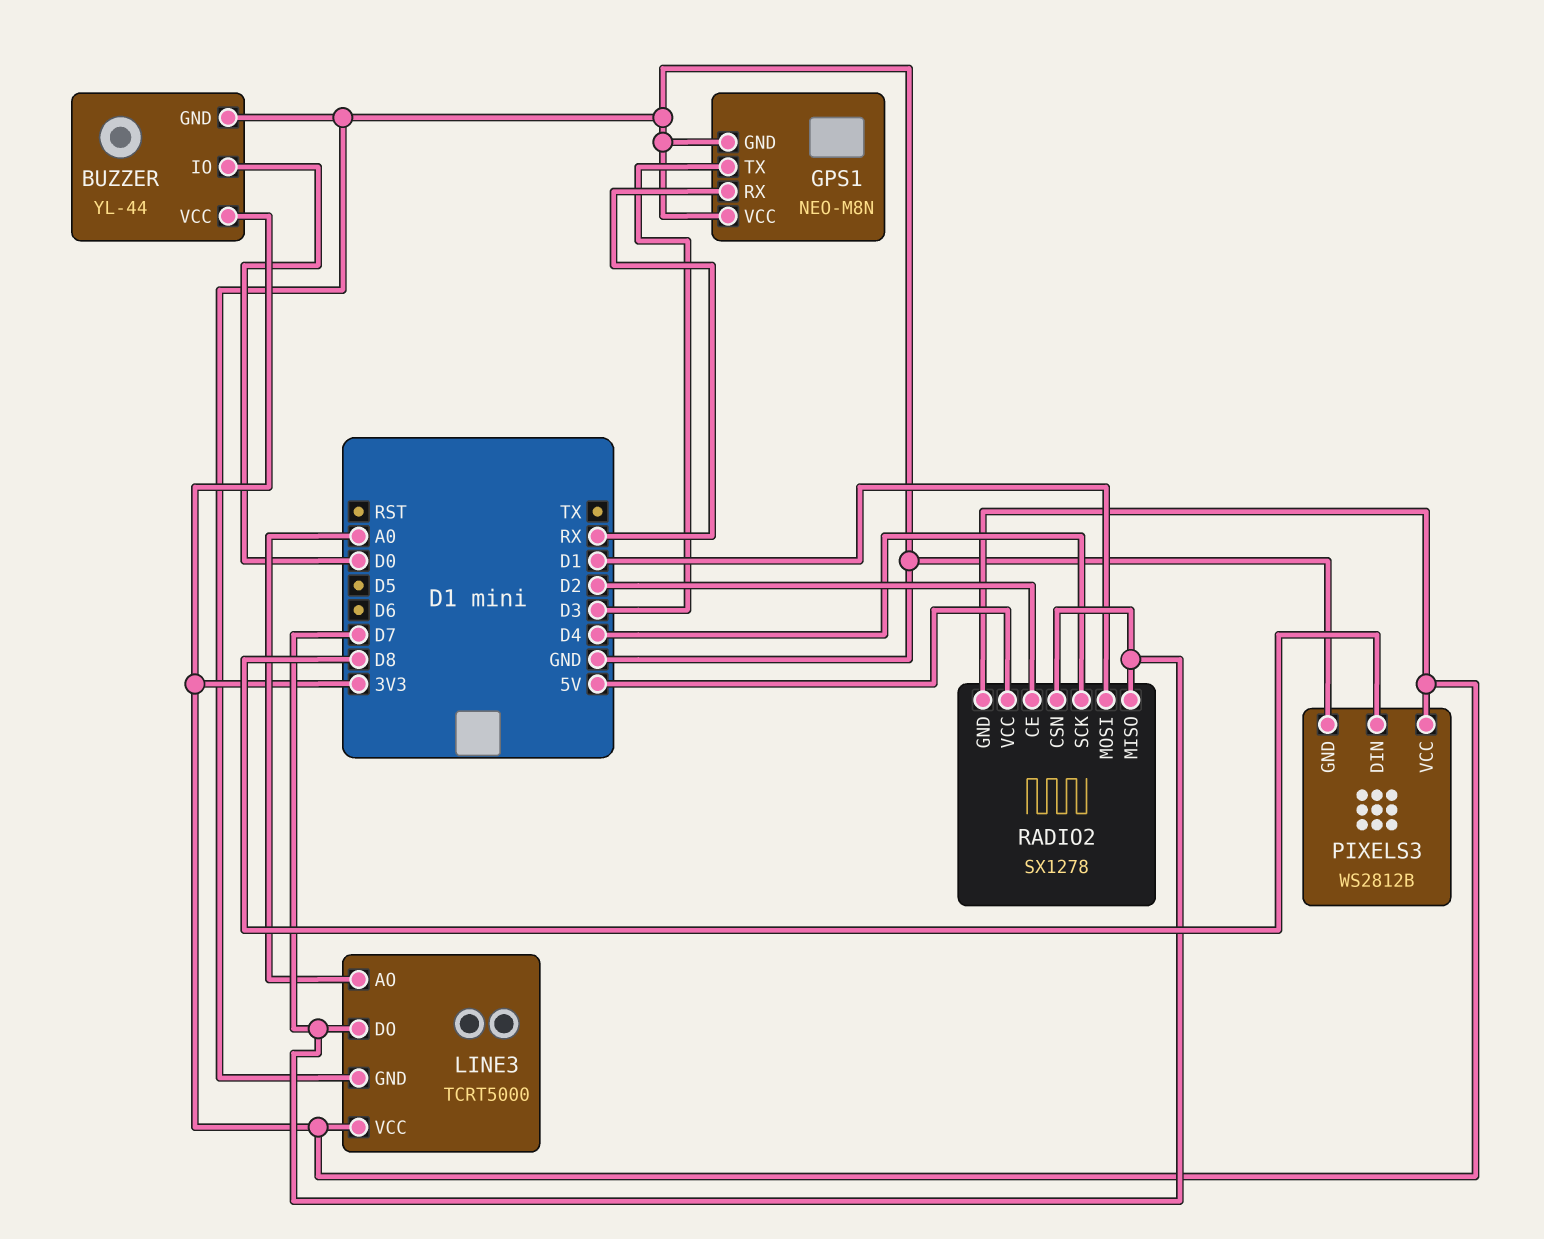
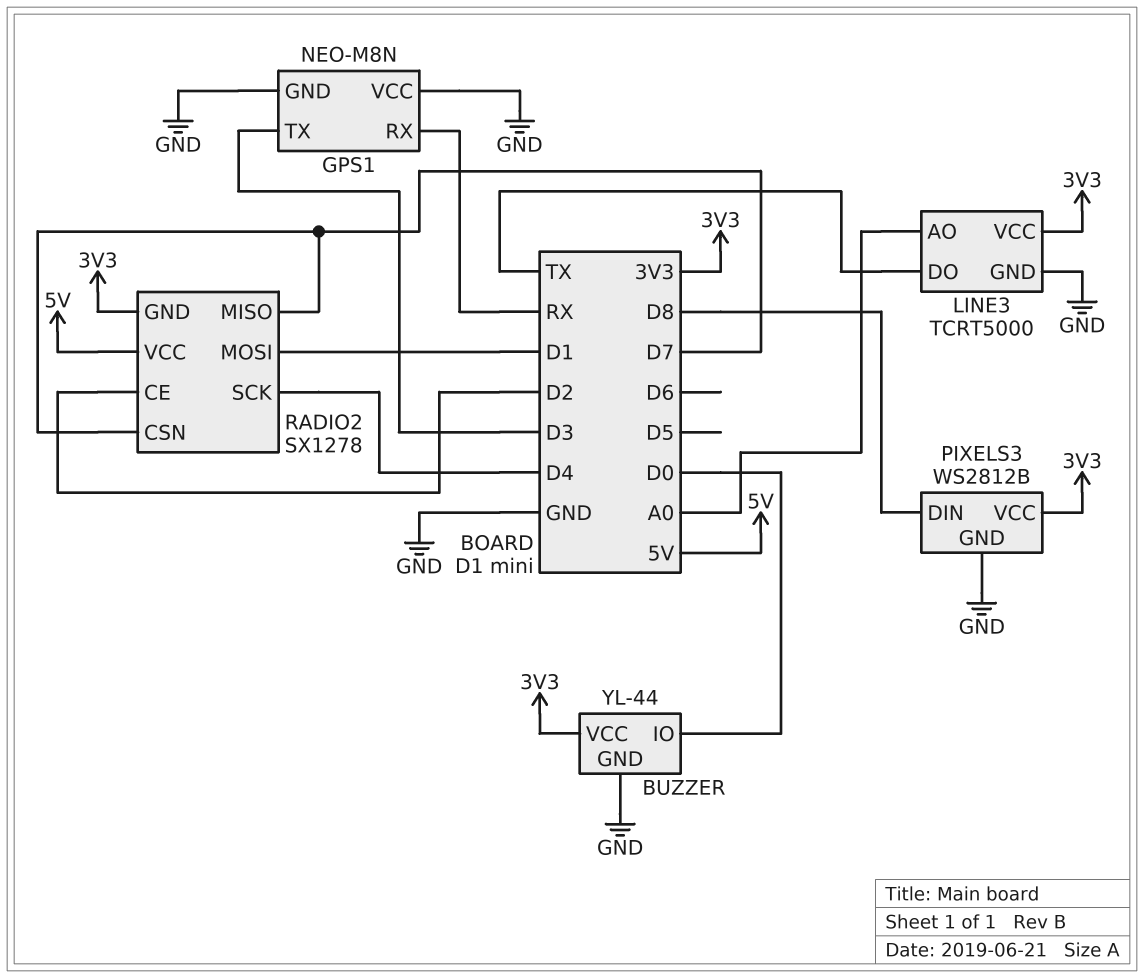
LINE3 pin DO: D7 -> TX

